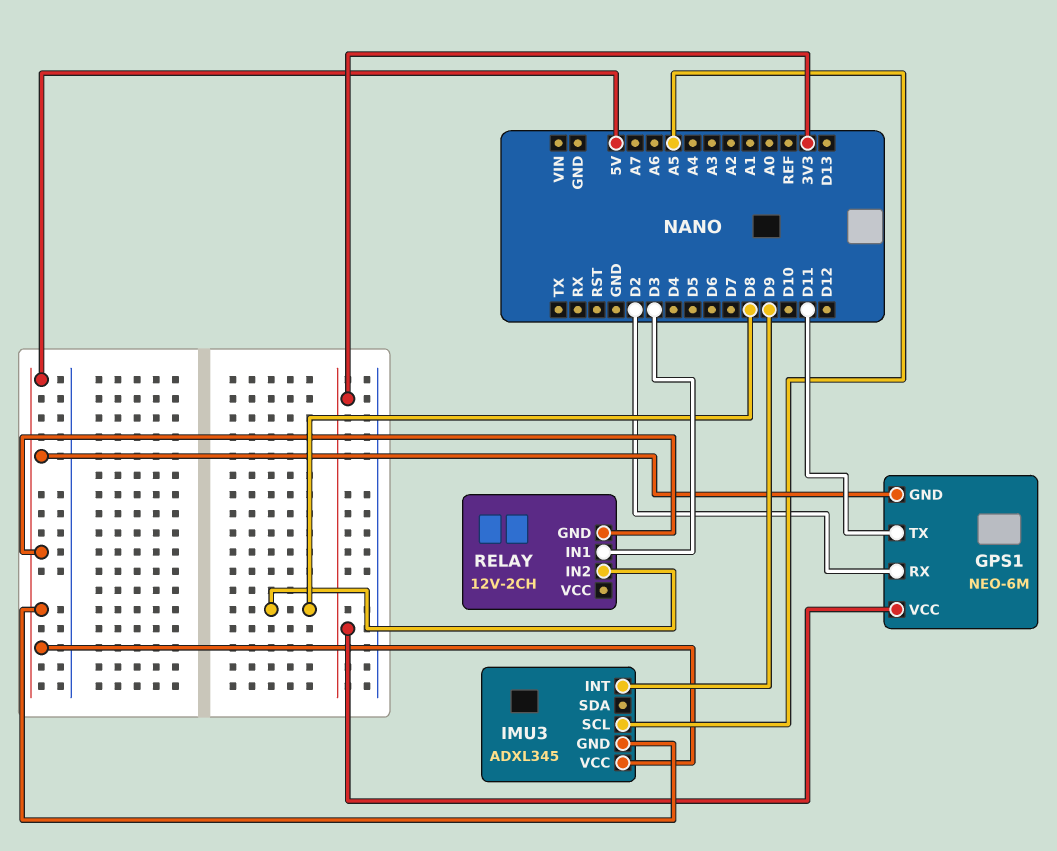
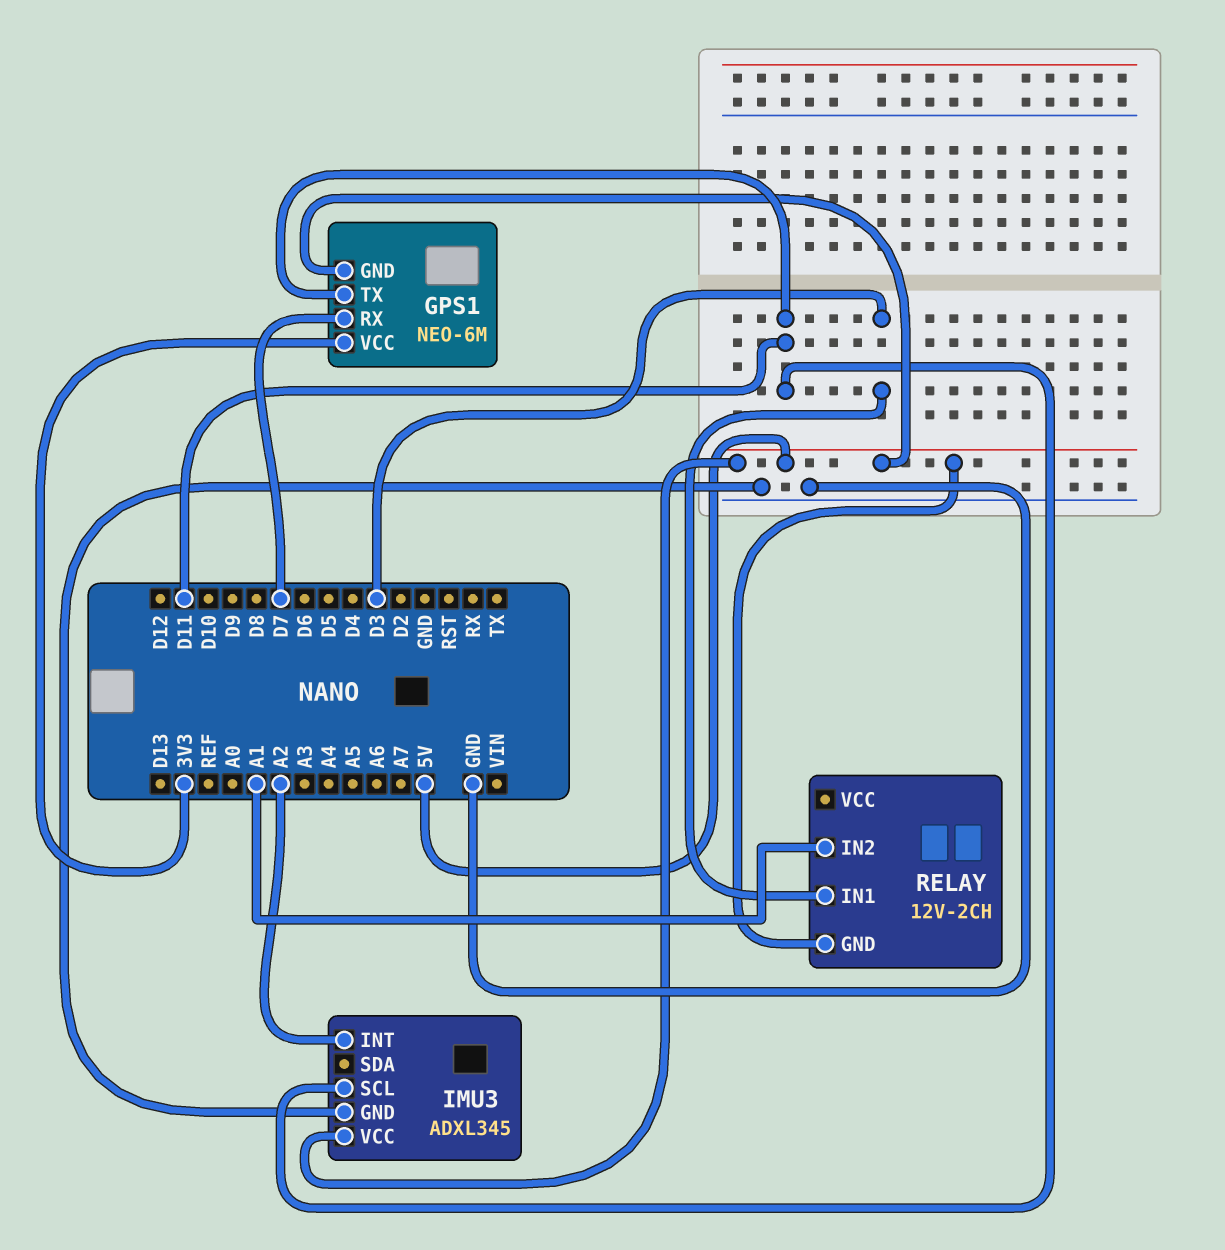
GPS1 pin RX: D2 -> D7
IMU3 pin GND: 5V -> GND
IMU3 pin INT: D9 -> A2
IMU3 pin SCL: A5 -> D11
RELAY pin IN2: D8 -> A1

